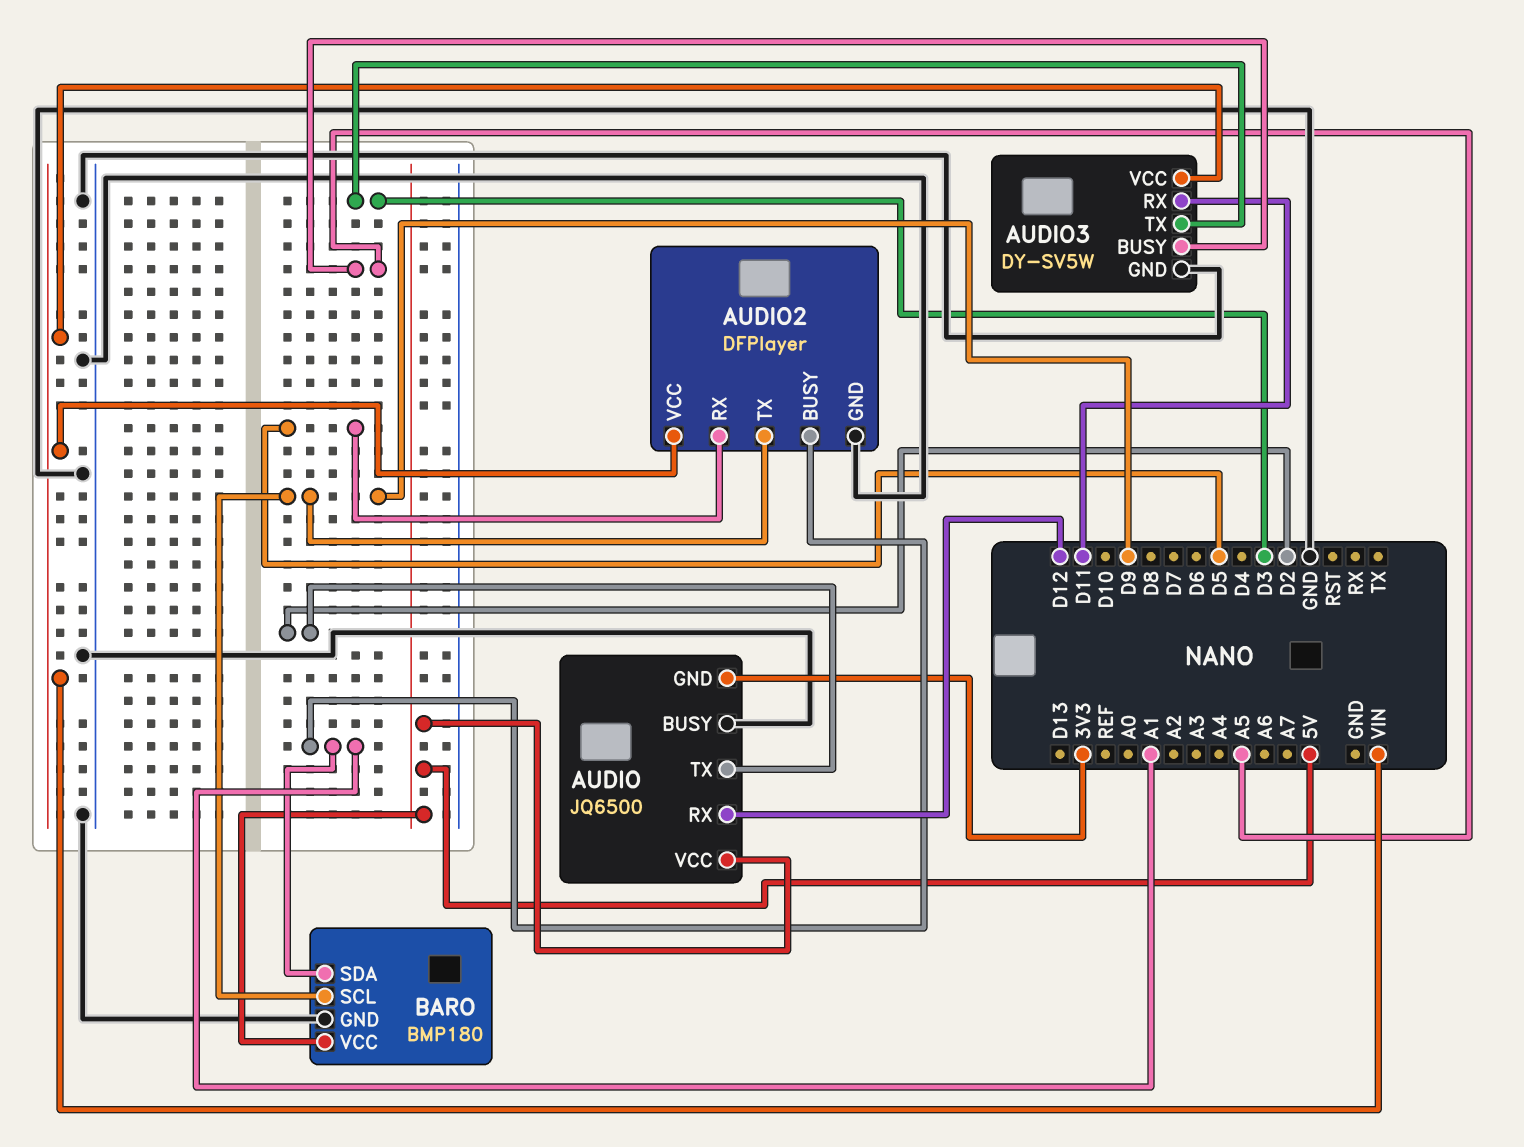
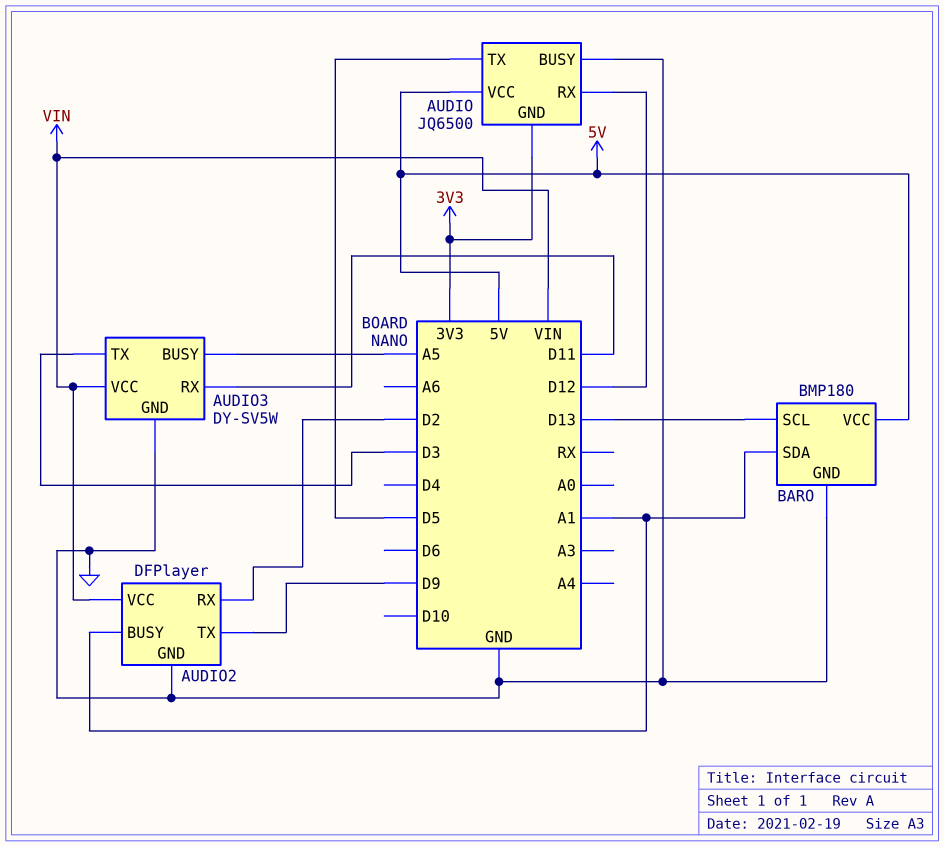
AUDIO pin TX: D2 -> D5
AUDIO2 pin RX: D5 -> D2
BARO pin SCL: D9 -> D13

